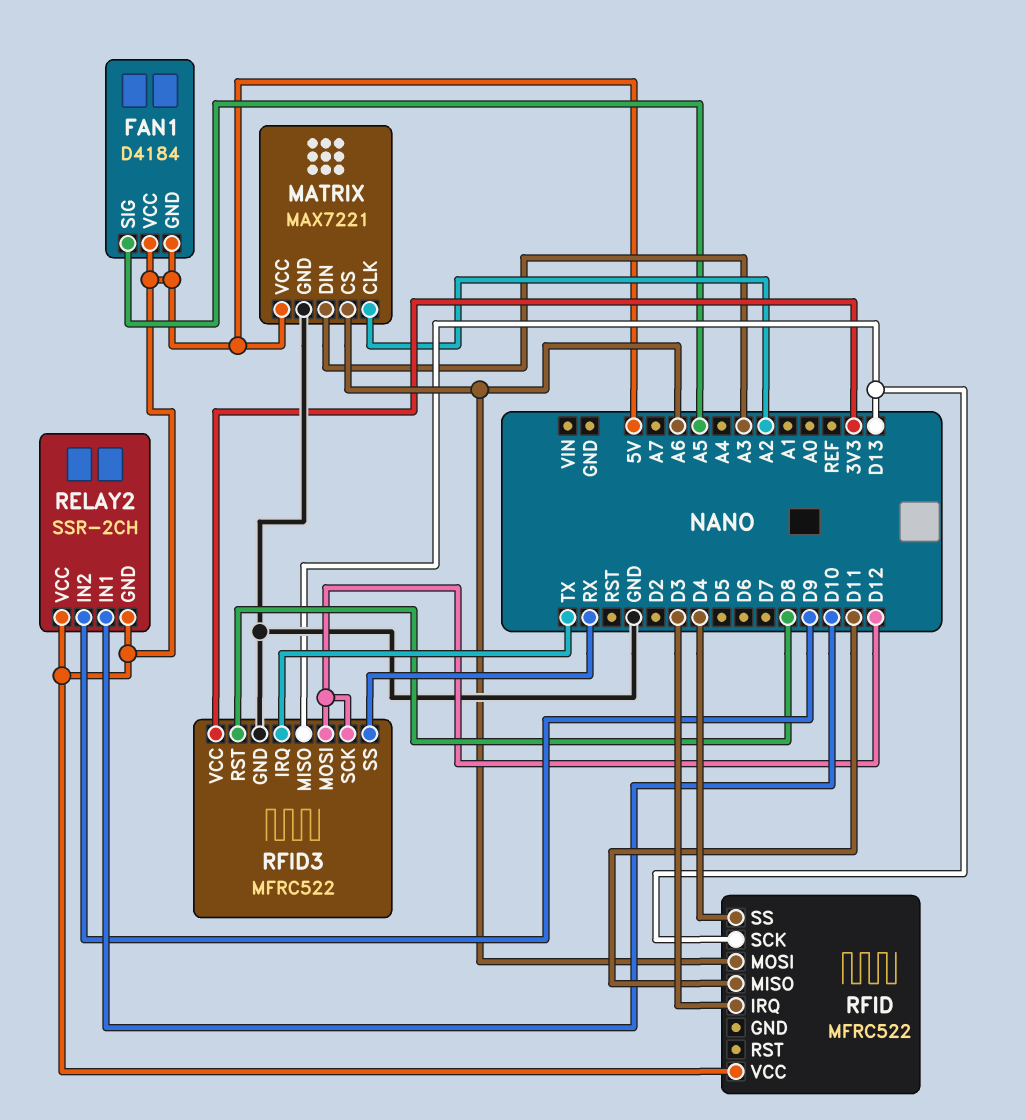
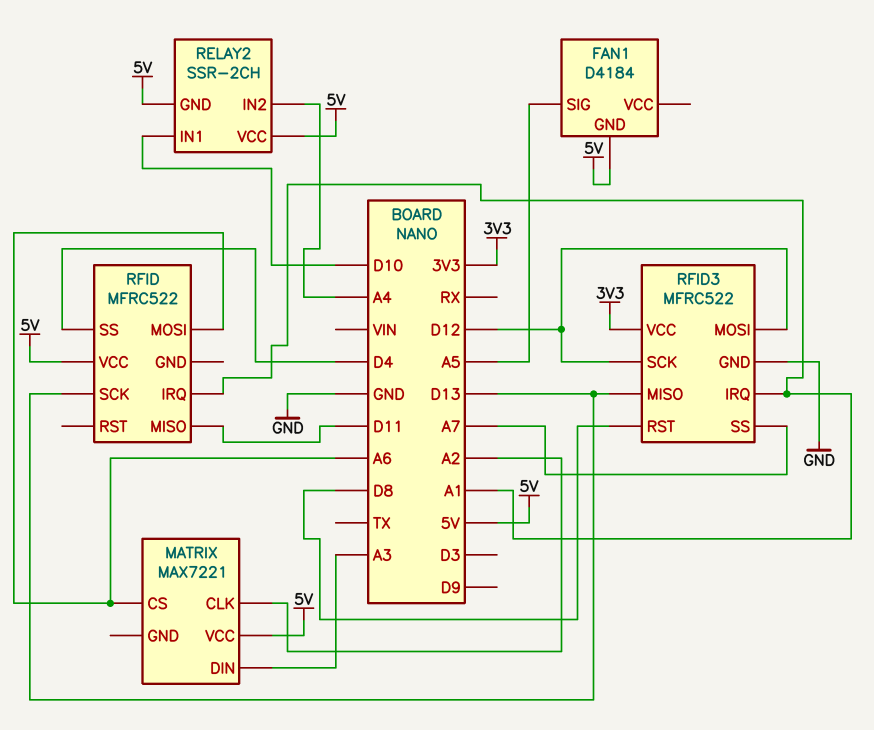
FAN1 pin VCC: 5V -> none
MATRIX pin GND: GND -> none
RELAY2 pin IN2: D9 -> A4
RFID pin IRQ: D3 -> A1
RFID3 pin IRQ: TX -> A1
RFID3 pin SS: RX -> A7

